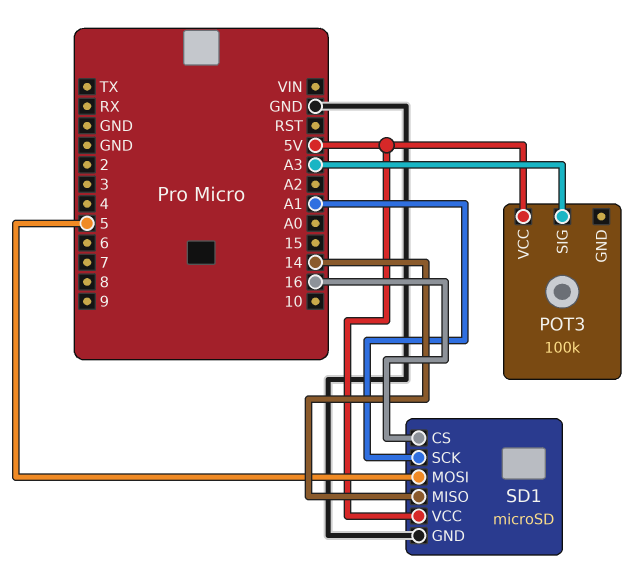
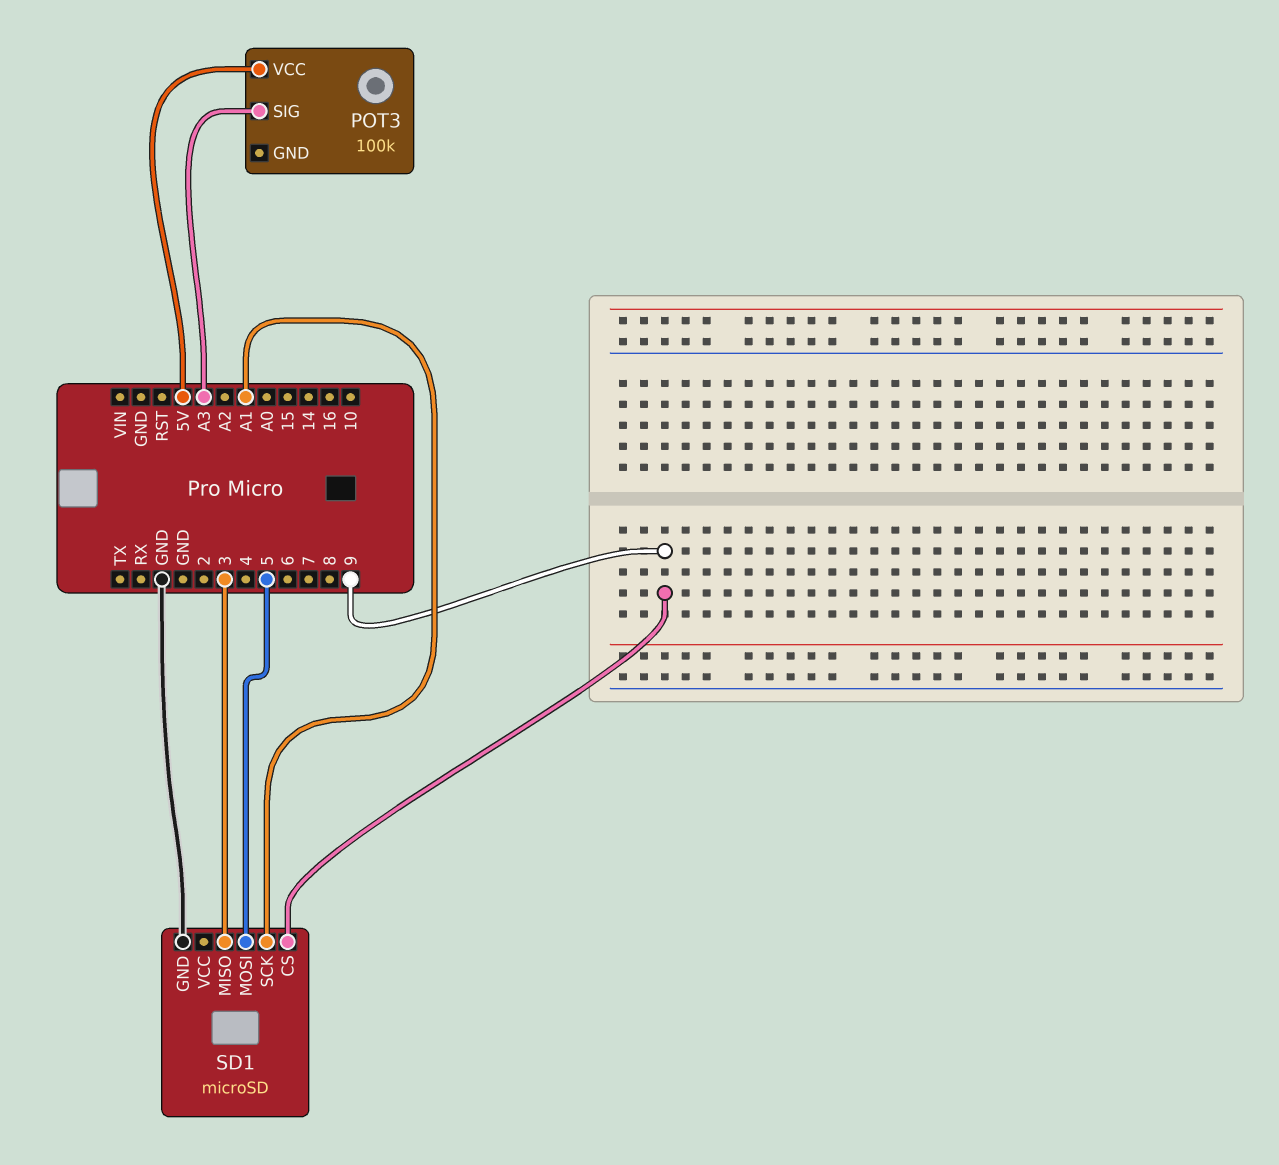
SD1 pin CS: 16 -> 9
SD1 pin MISO: 14 -> 3
SD1 pin VCC: 5V -> none

